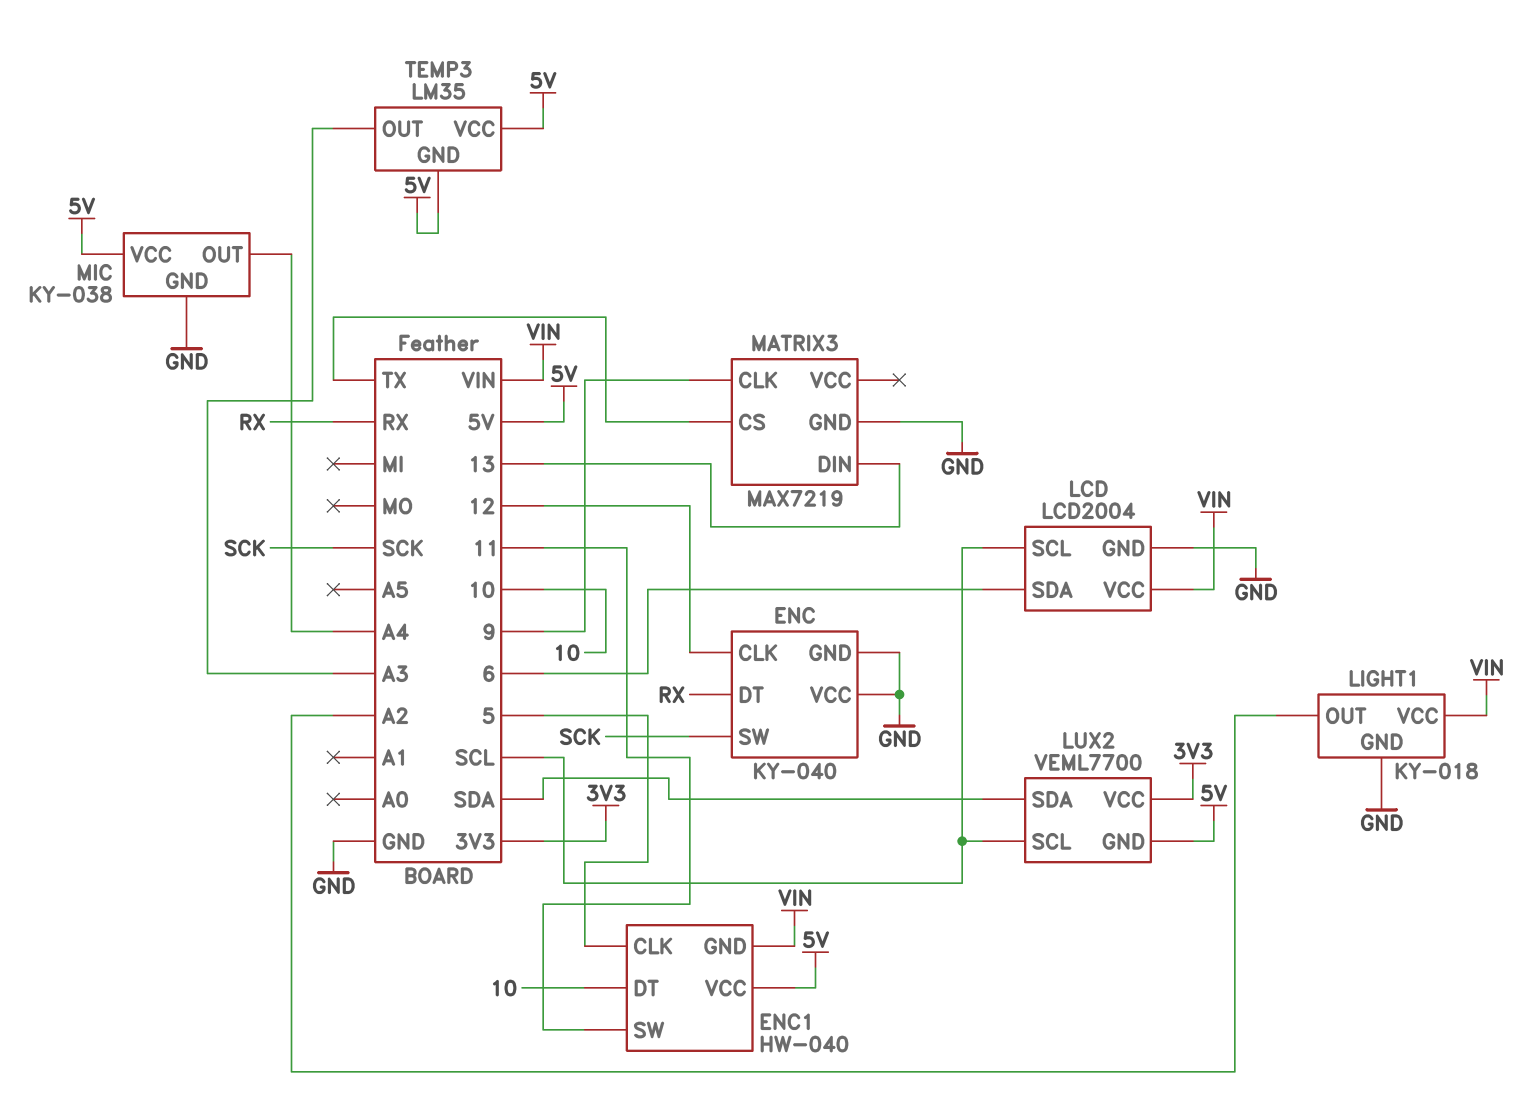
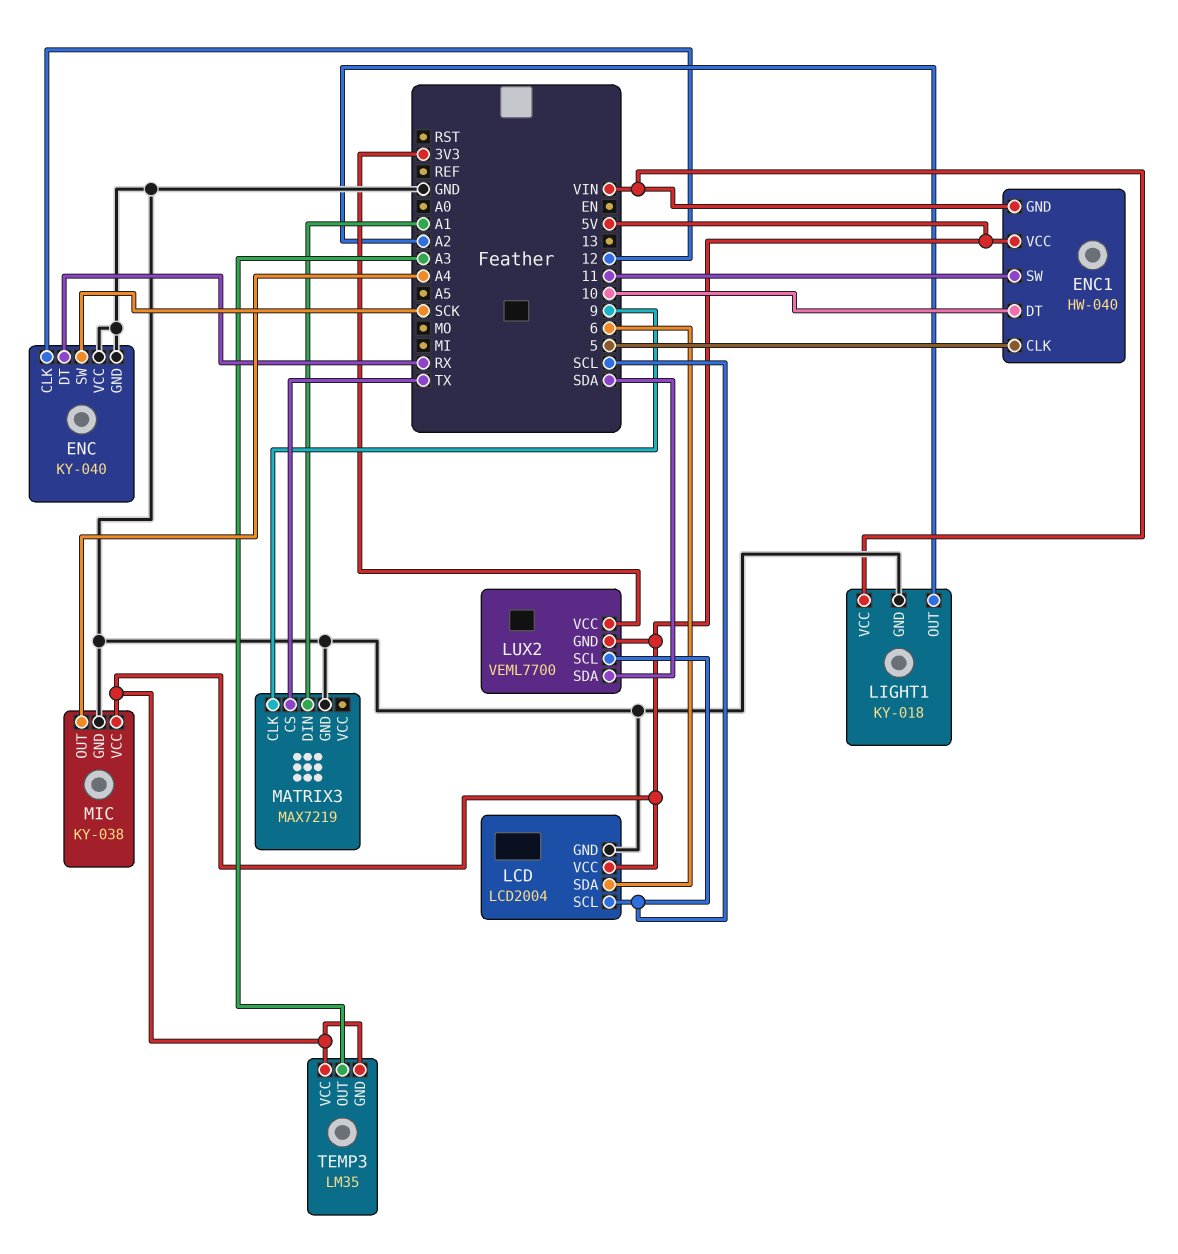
LCD pin VCC: VIN -> 5V
MATRIX3 pin DIN: 13 -> A1

